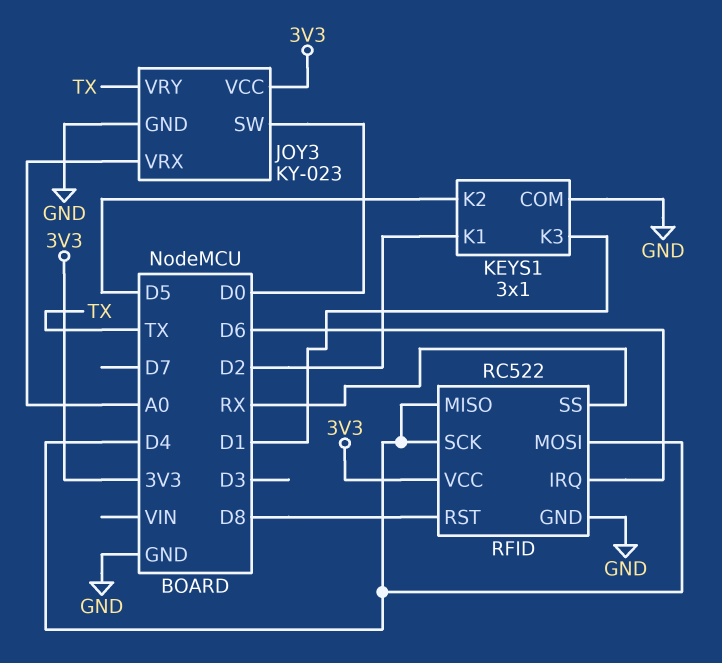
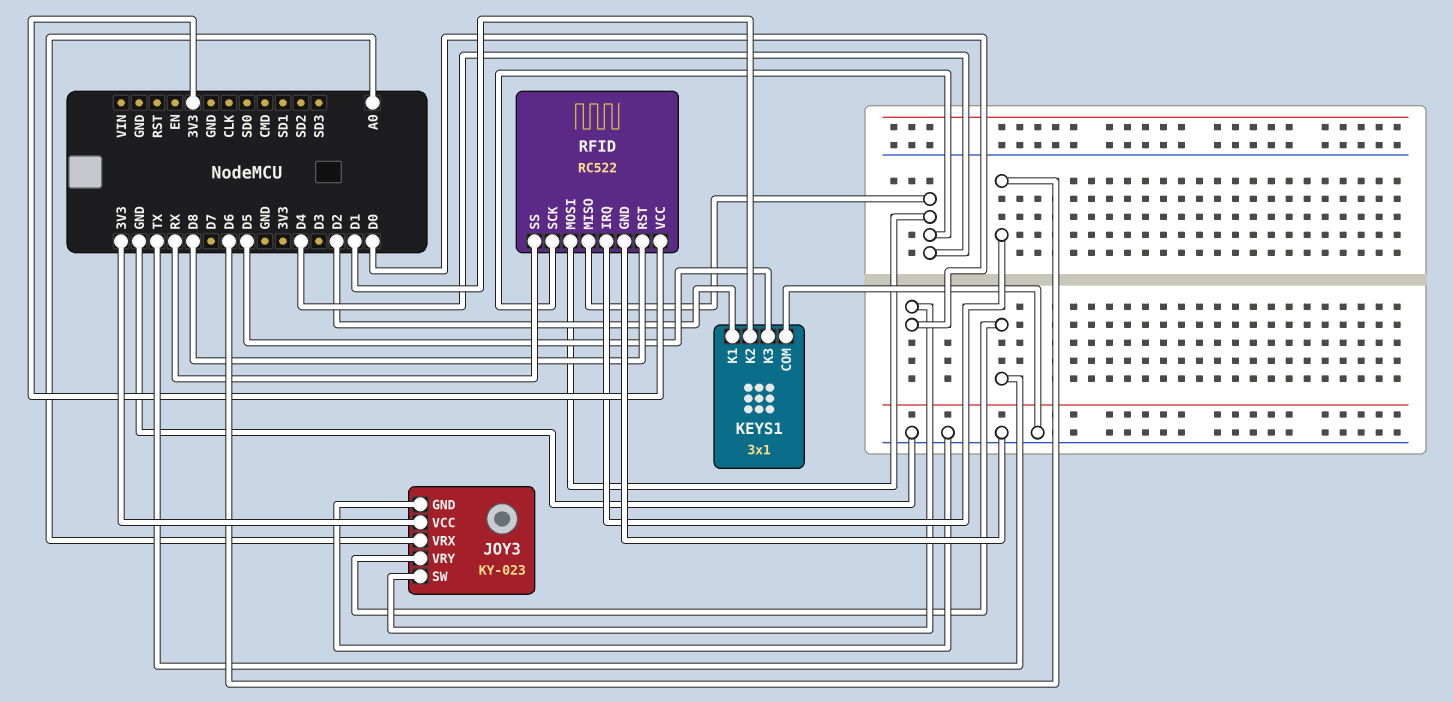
KEYS1 pin K2: D5 -> D1
KEYS1 pin K3: D1 -> D5

